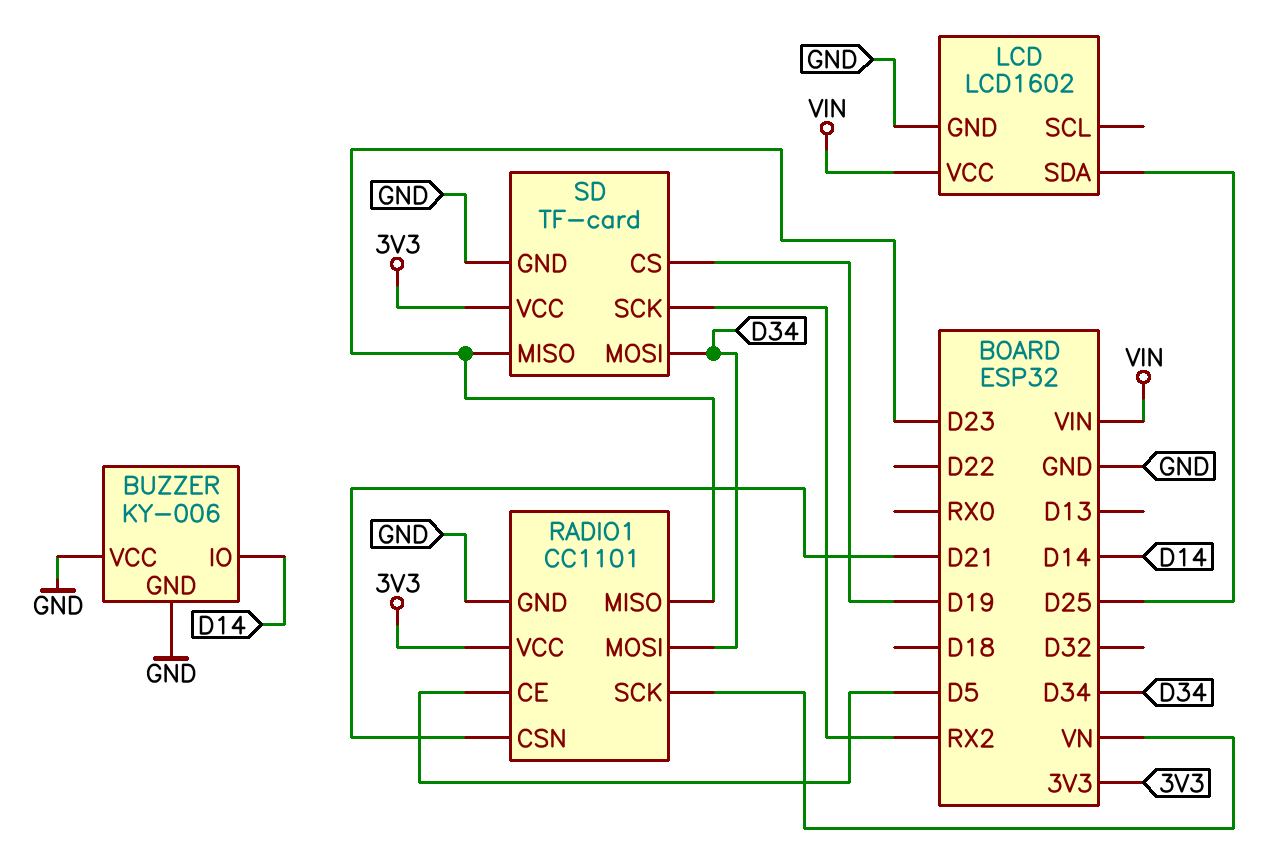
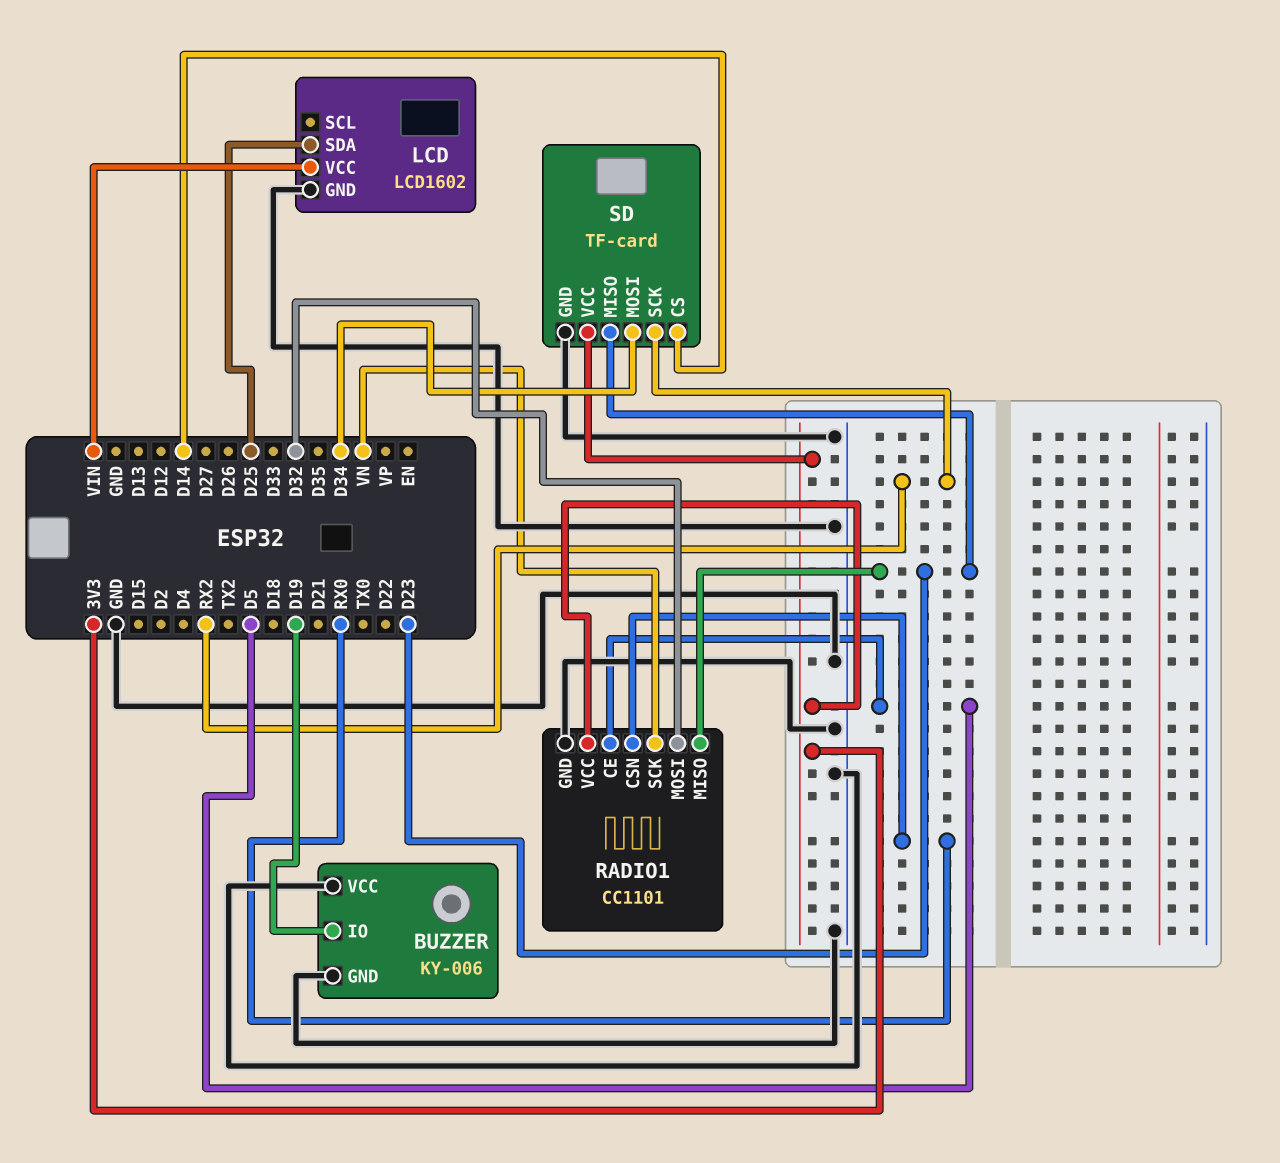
BUZZER pin IO: D14 -> D19
RADIO1 pin CSN: D21 -> RX0
RADIO1 pin MOSI: D34 -> D32
SD pin CS: D19 -> D14

